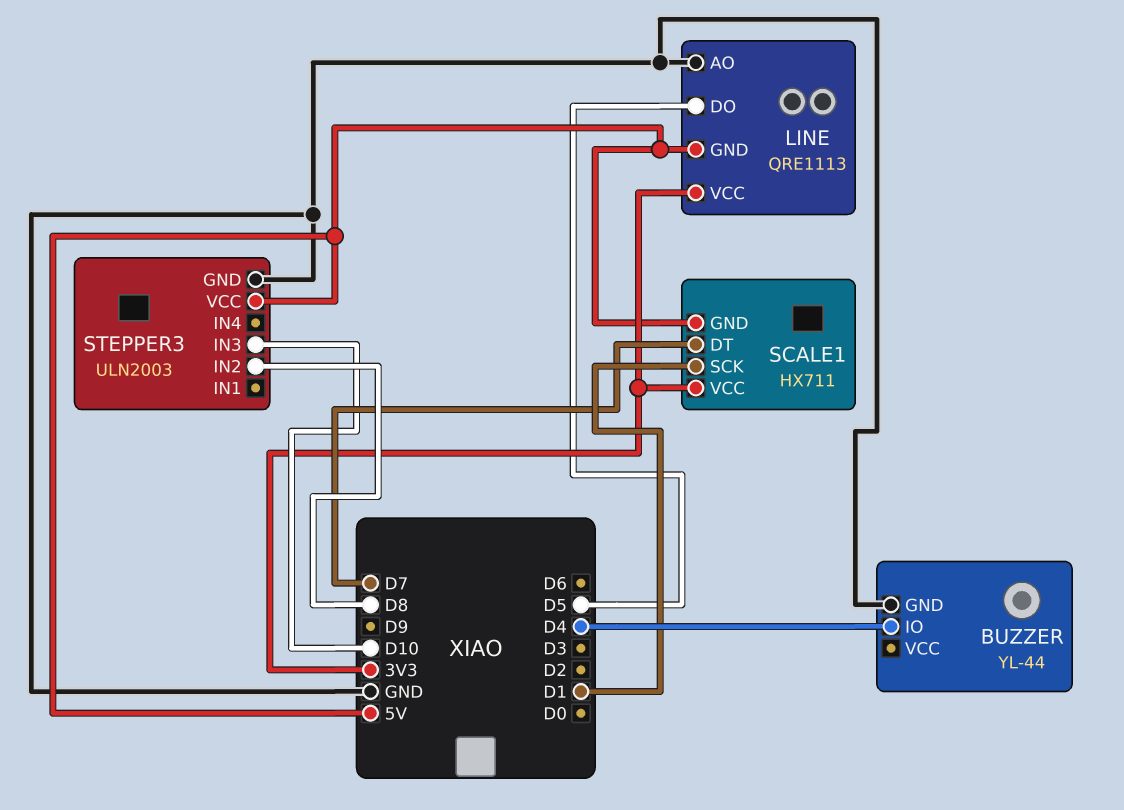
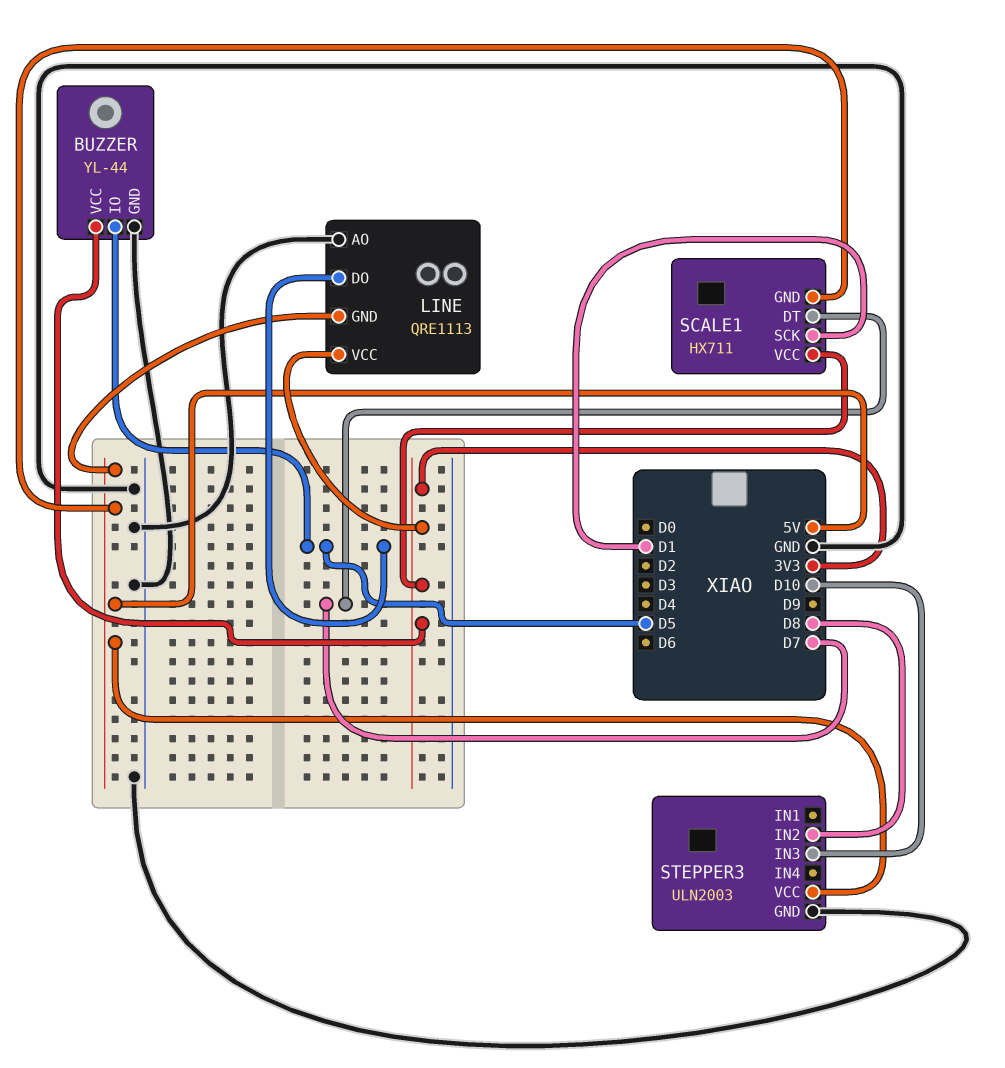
BUZZER pin IO: D4 -> D5
BUZZER pin VCC: none -> 3V3

